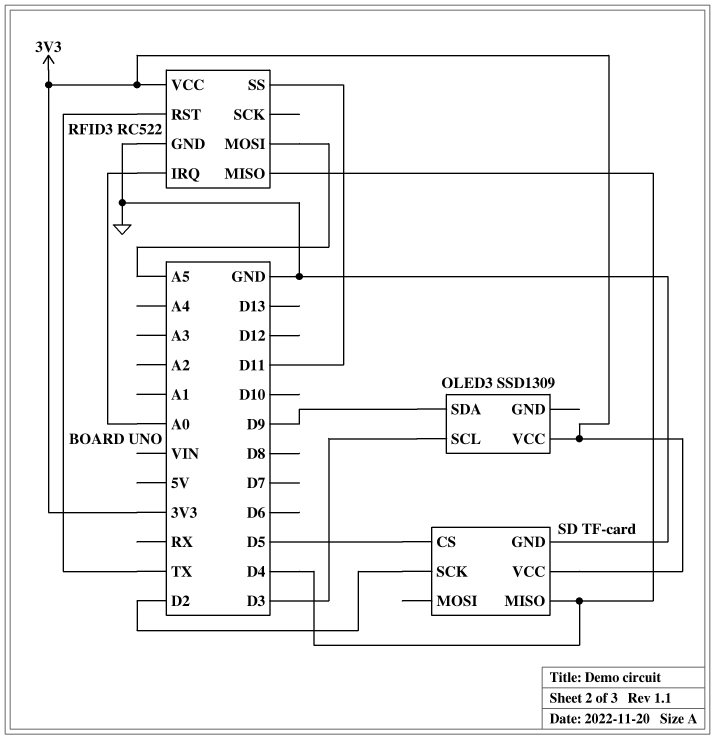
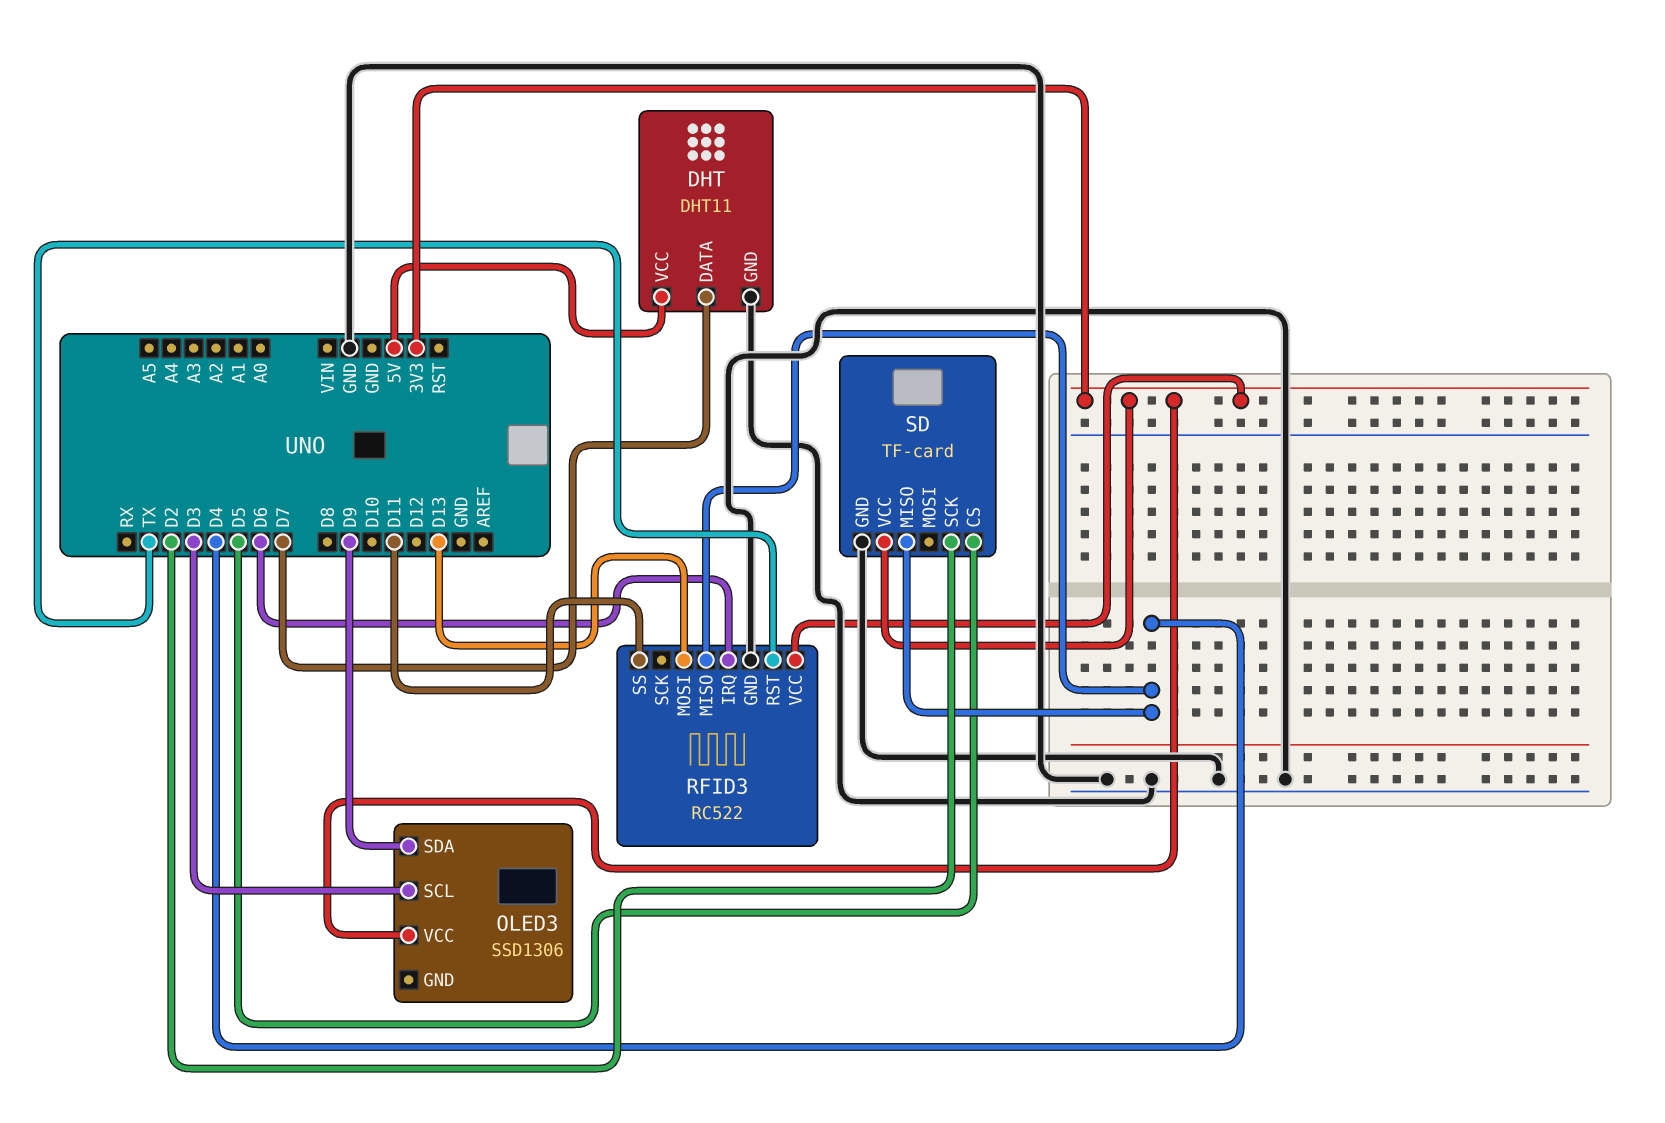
DHT: none -> DHT11
DHT pin DATA: none -> D7
DHT pin GND: none -> GND
DHT pin VCC: none -> 5V
OLED3: SSD1309 -> SSD1306
RFID3 pin IRQ: A0 -> D6
RFID3 pin MOSI: A5 -> D13

